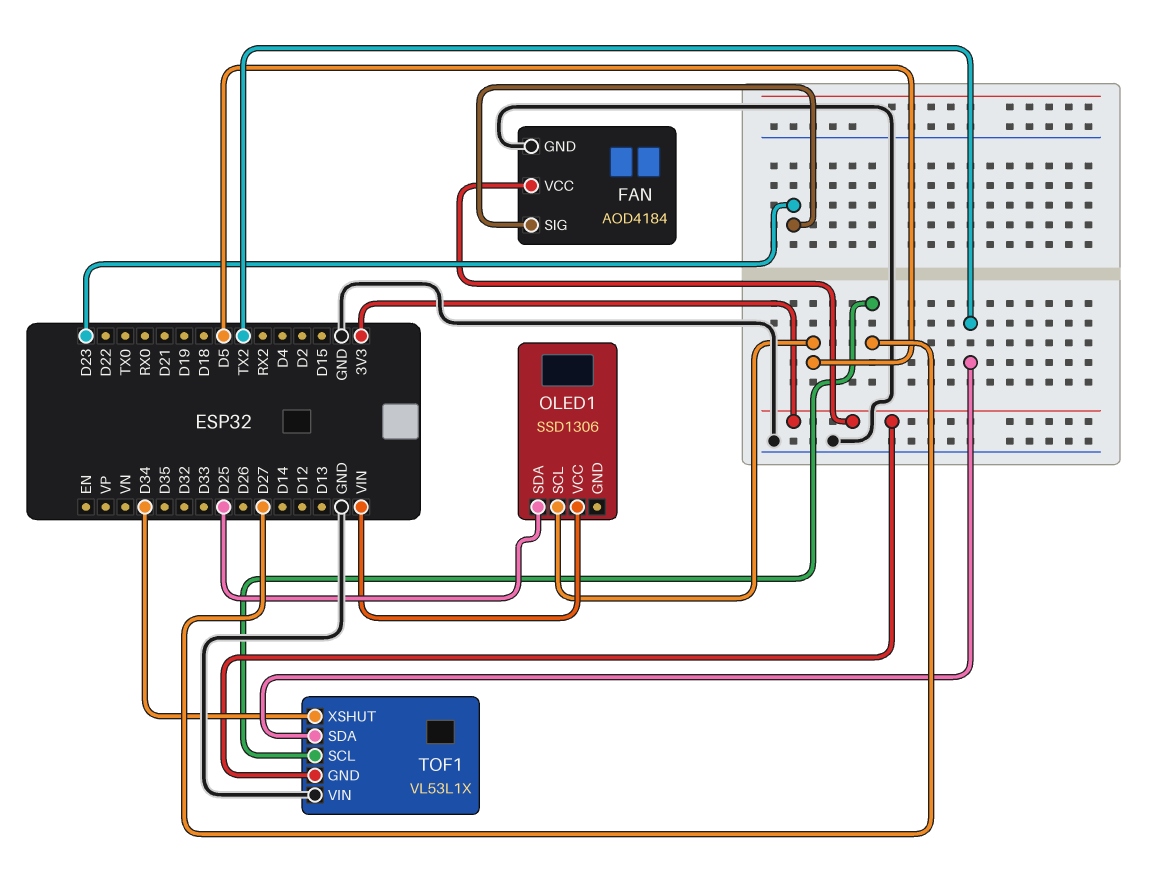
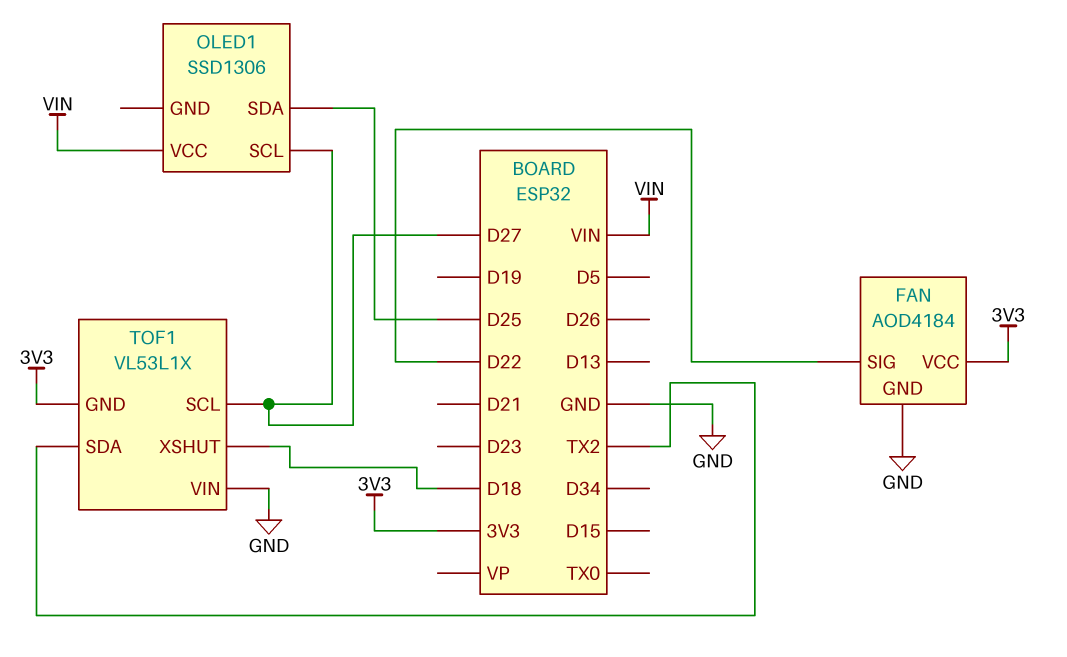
FAN pin SIG: D23 -> D22
OLED1 pin SCL: D5 -> D27
TOF1 pin XSHUT: D34 -> D18

